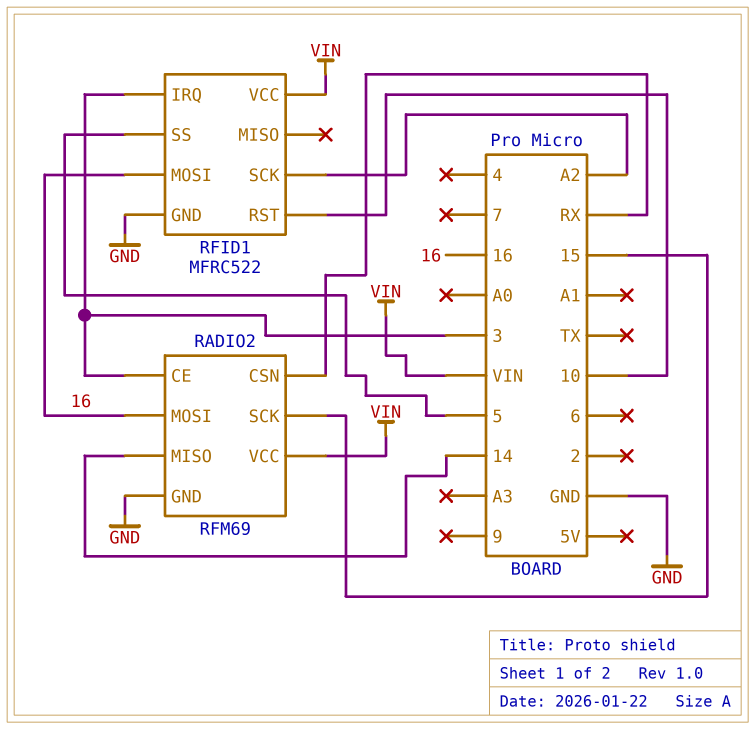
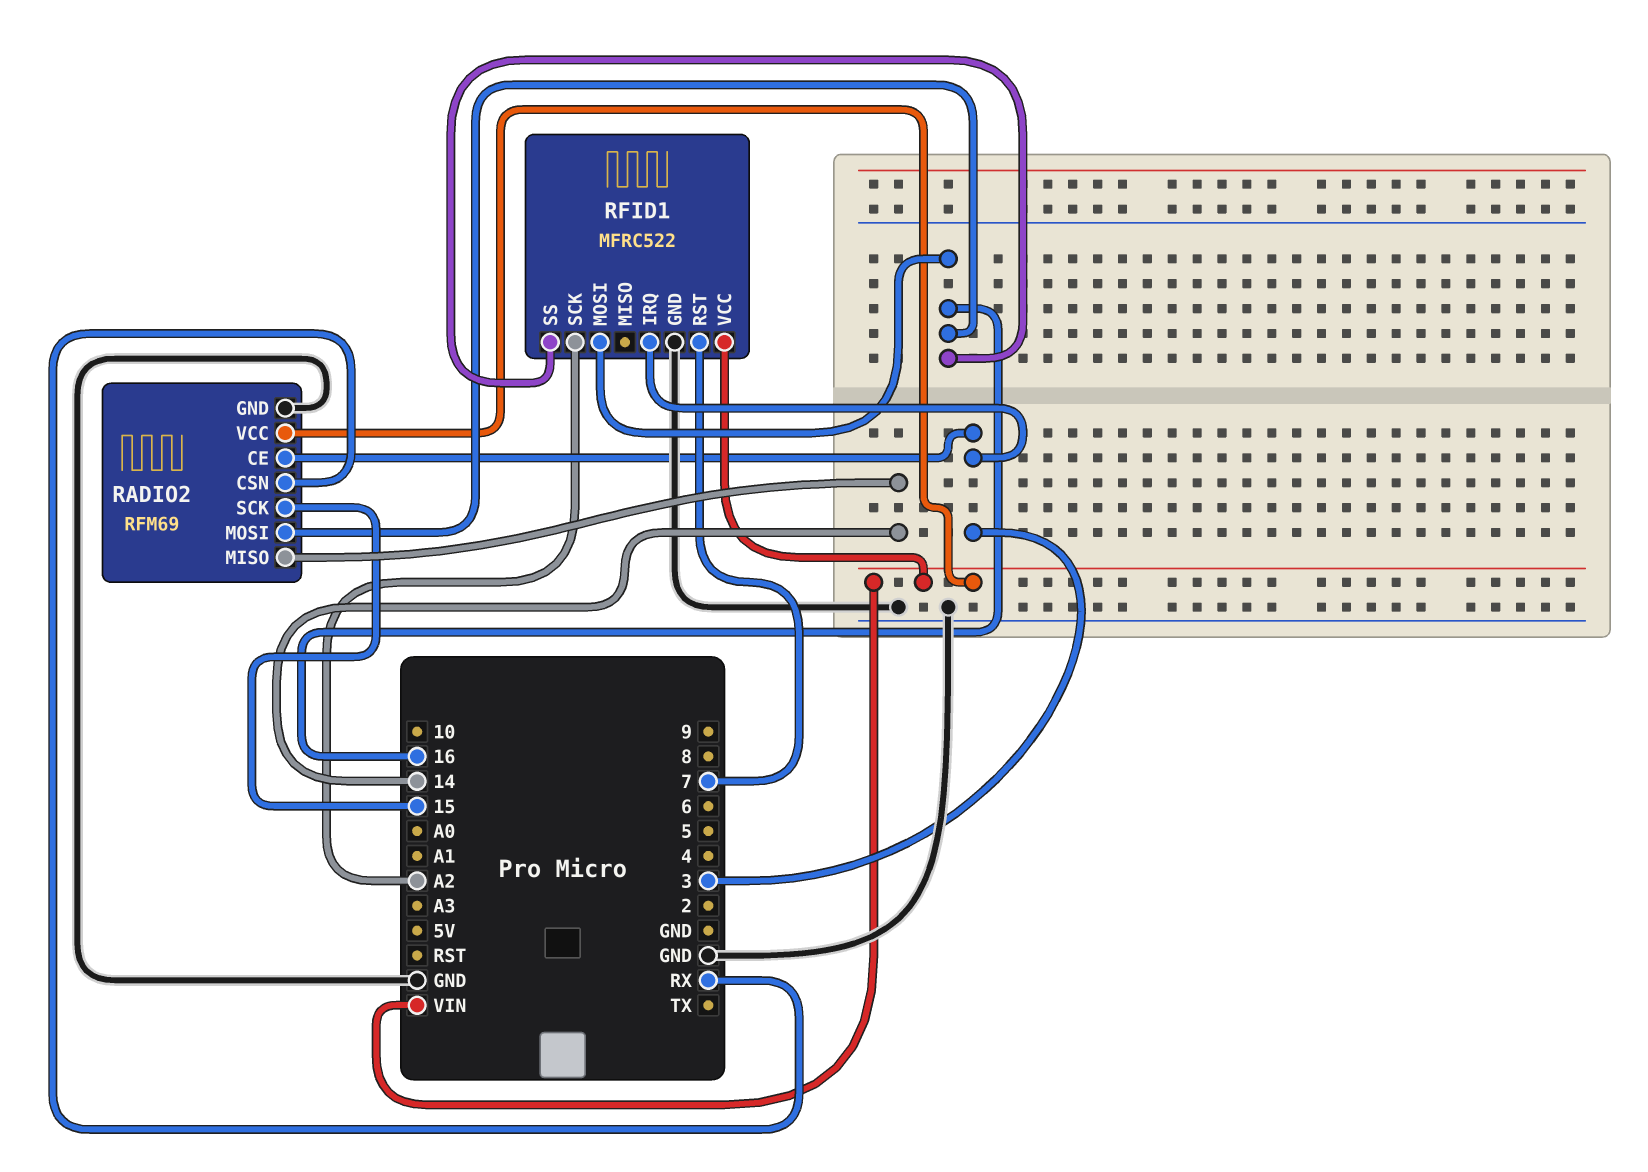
RFID1 pin RST: 10 -> 7
RFID1 pin SS: 5 -> 16

